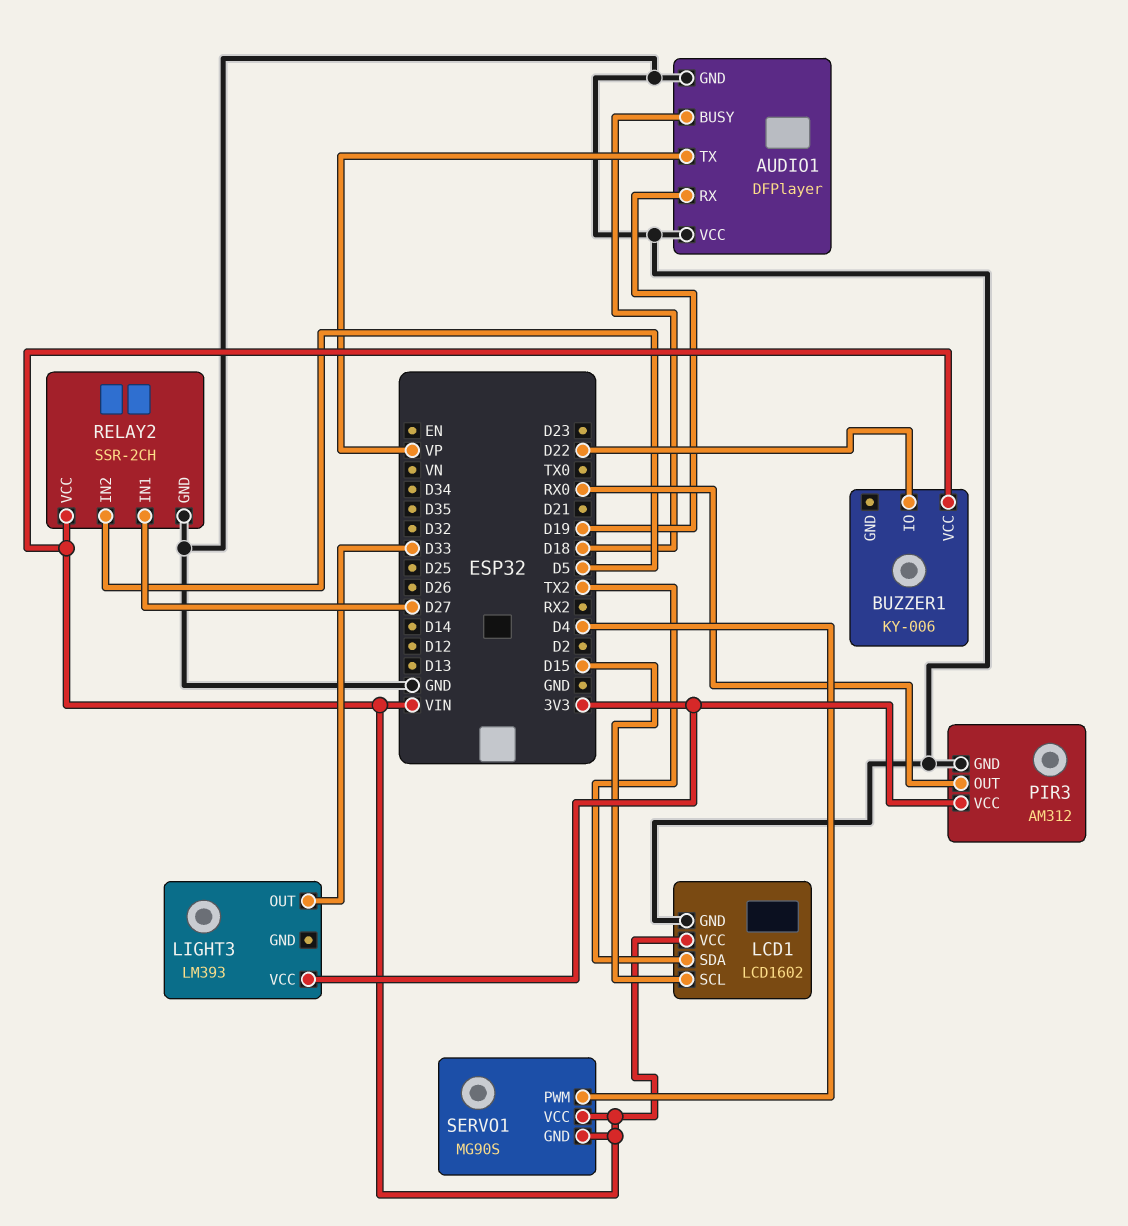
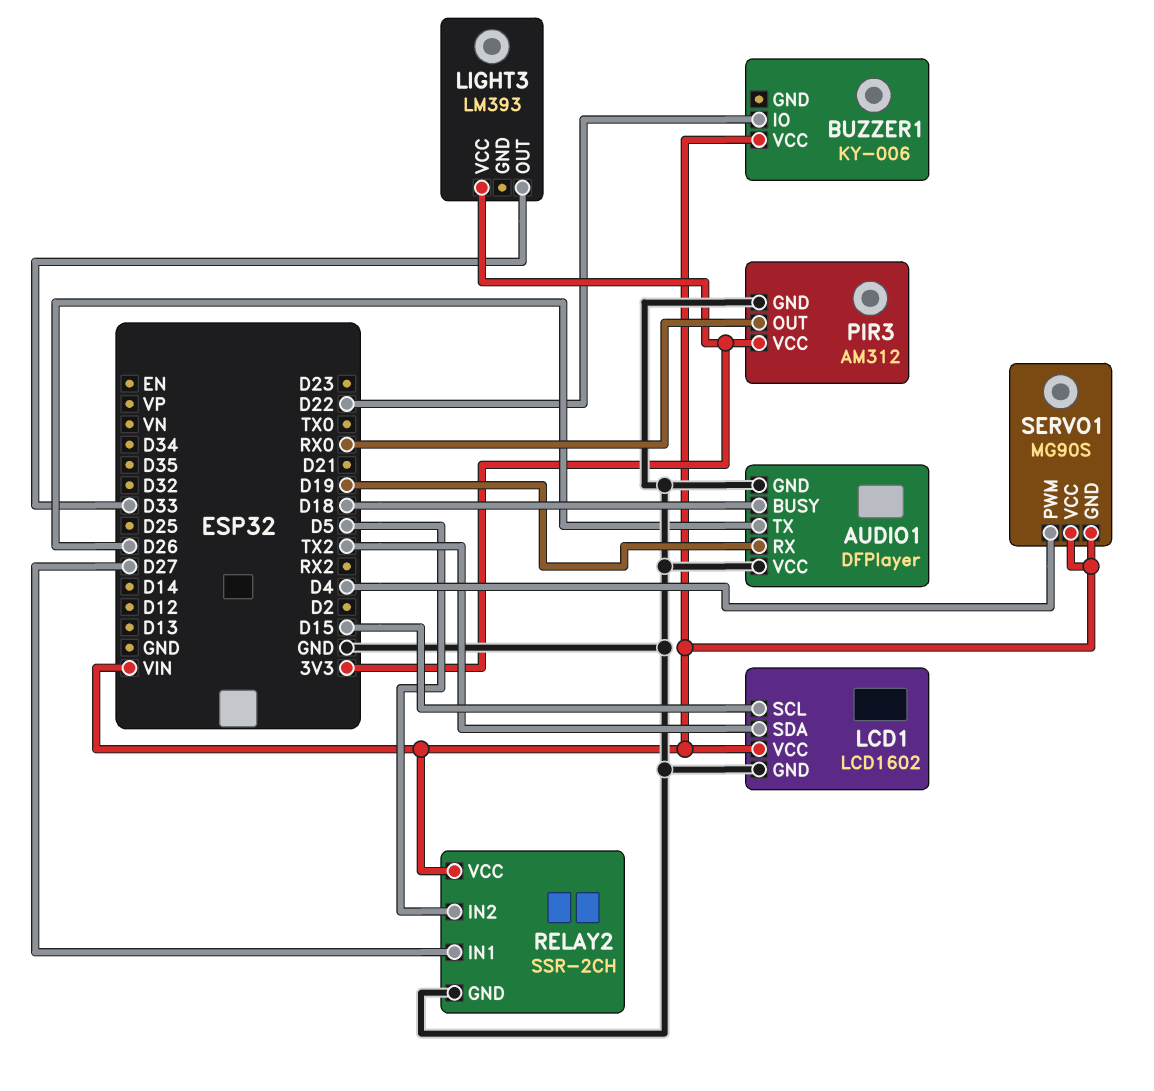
AUDIO1 pin TX: VP -> D26

